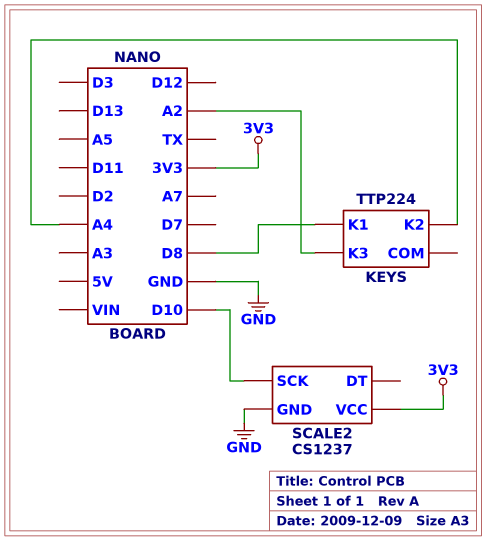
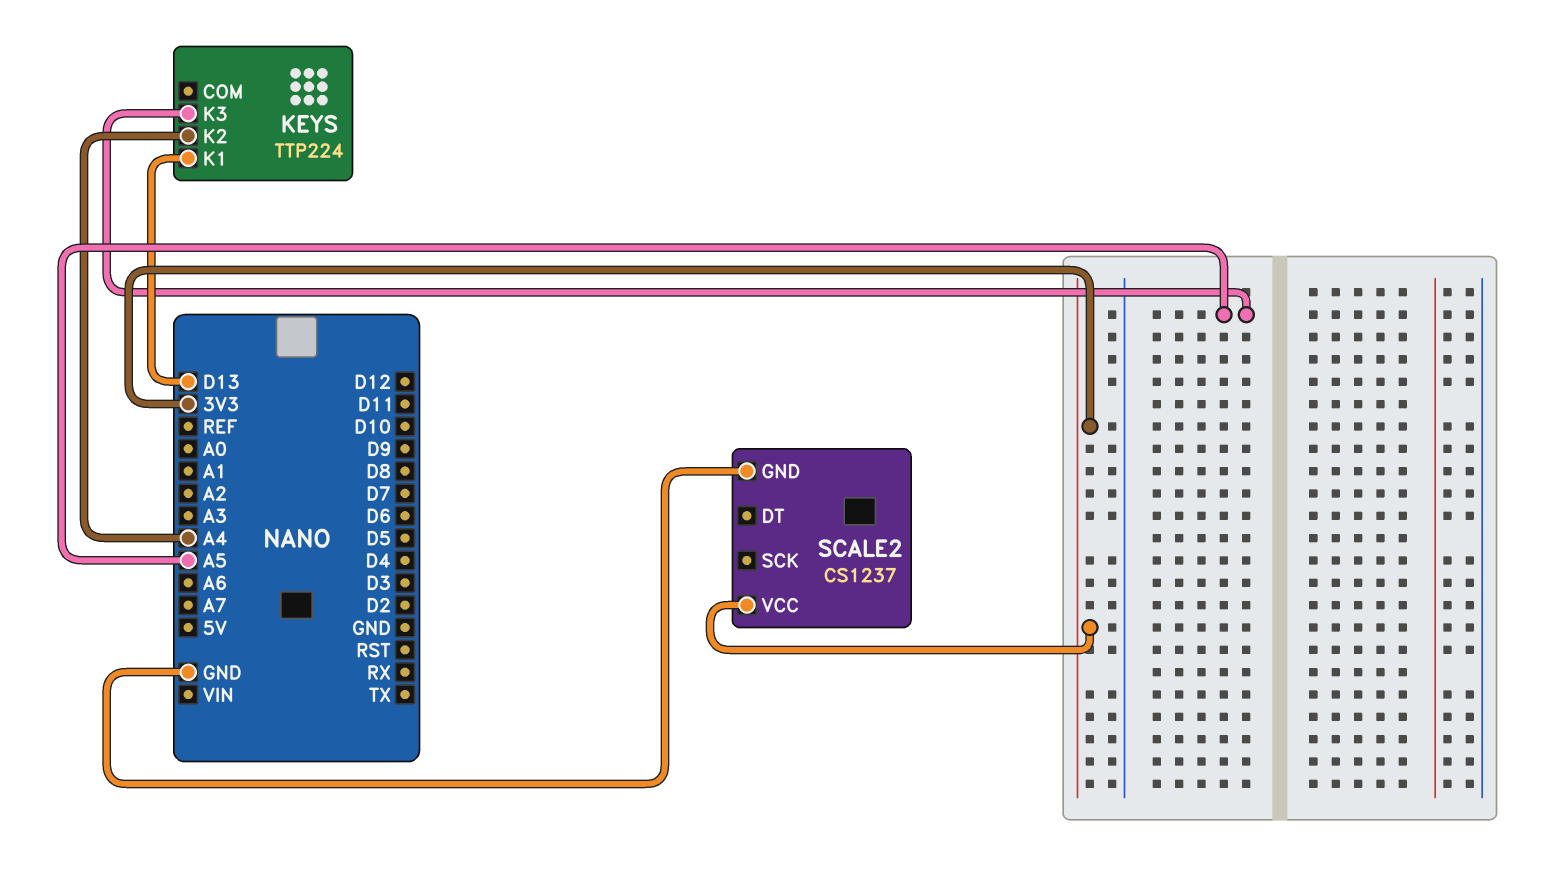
KEYS pin K1: D8 -> D13
KEYS pin K3: A2 -> A5
SCALE2 pin SCK: D10 -> none

